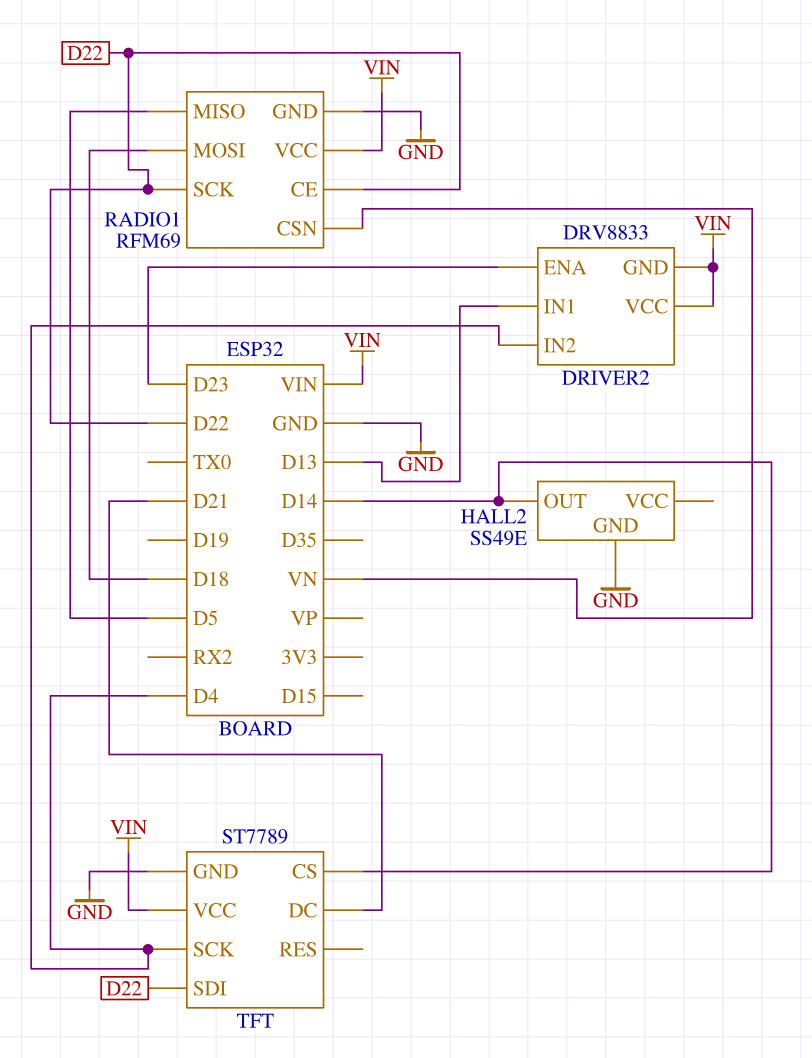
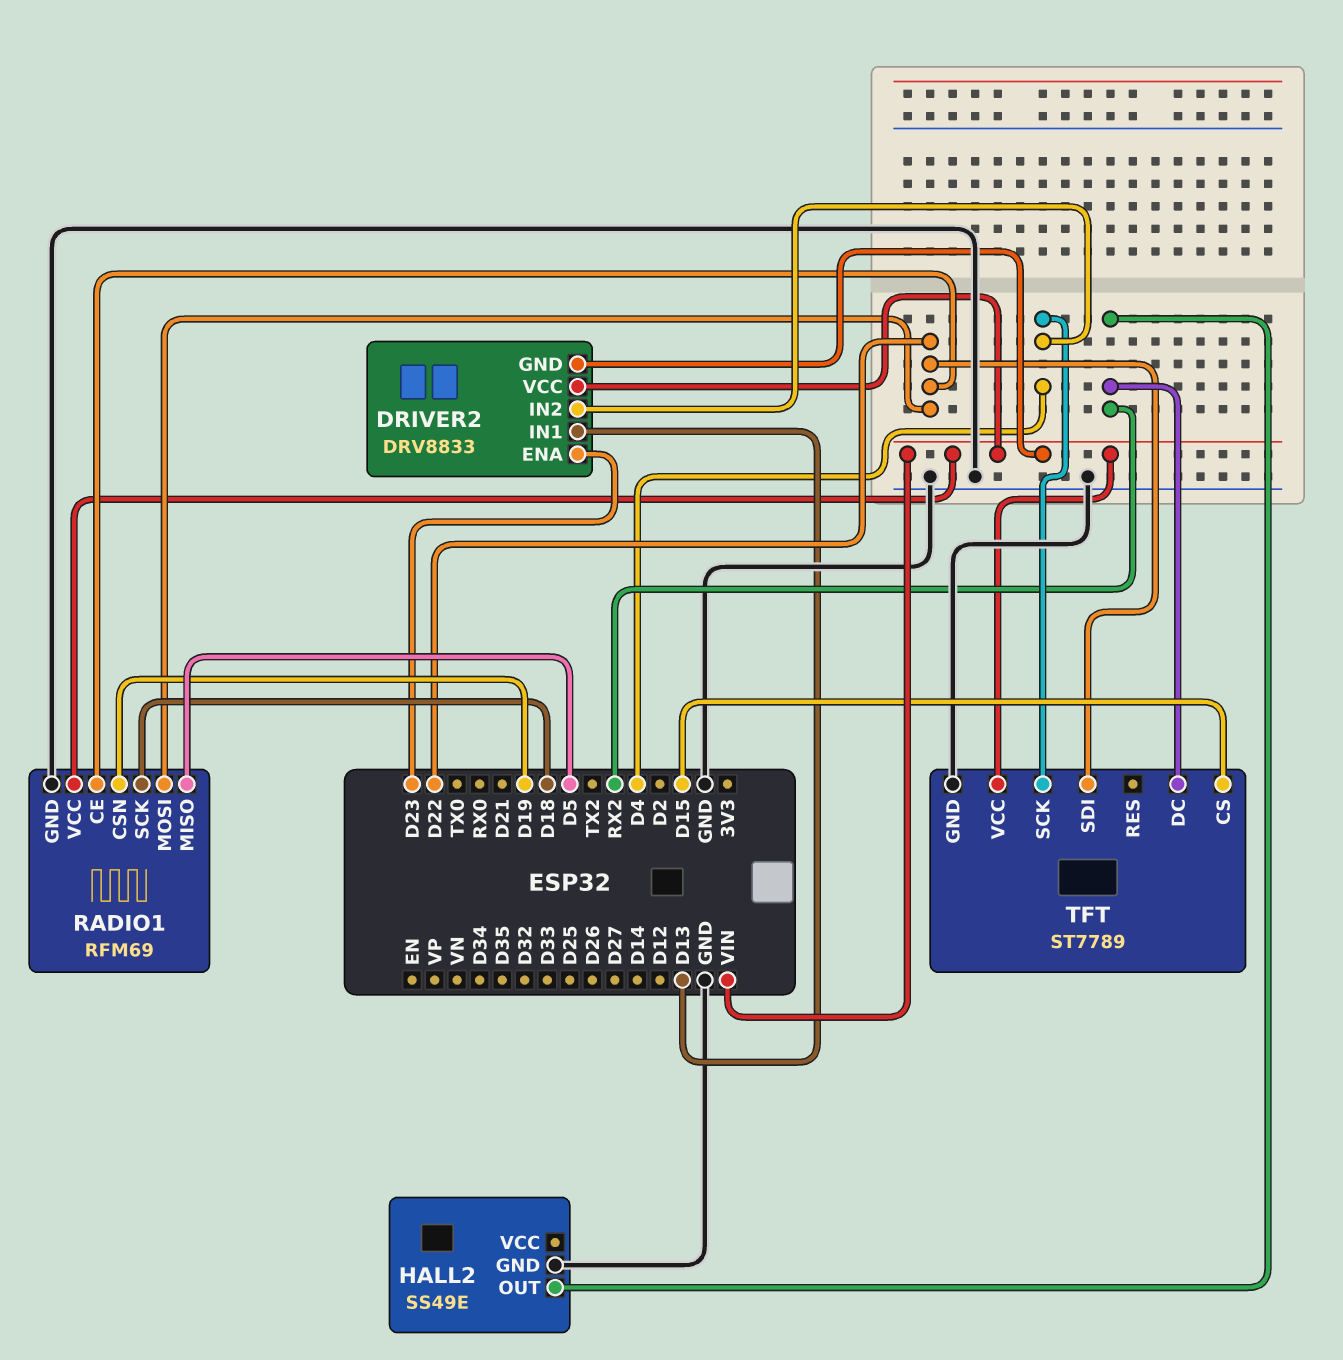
HALL2 pin OUT: D14 -> RX2
RADIO1 pin CSN: VN -> D19
RADIO1 pin MOSI: D18 -> D22
RADIO1 pin SCK: D22 -> D18
TFT pin CS: D14 -> D15
TFT pin DC: D21 -> RX2

